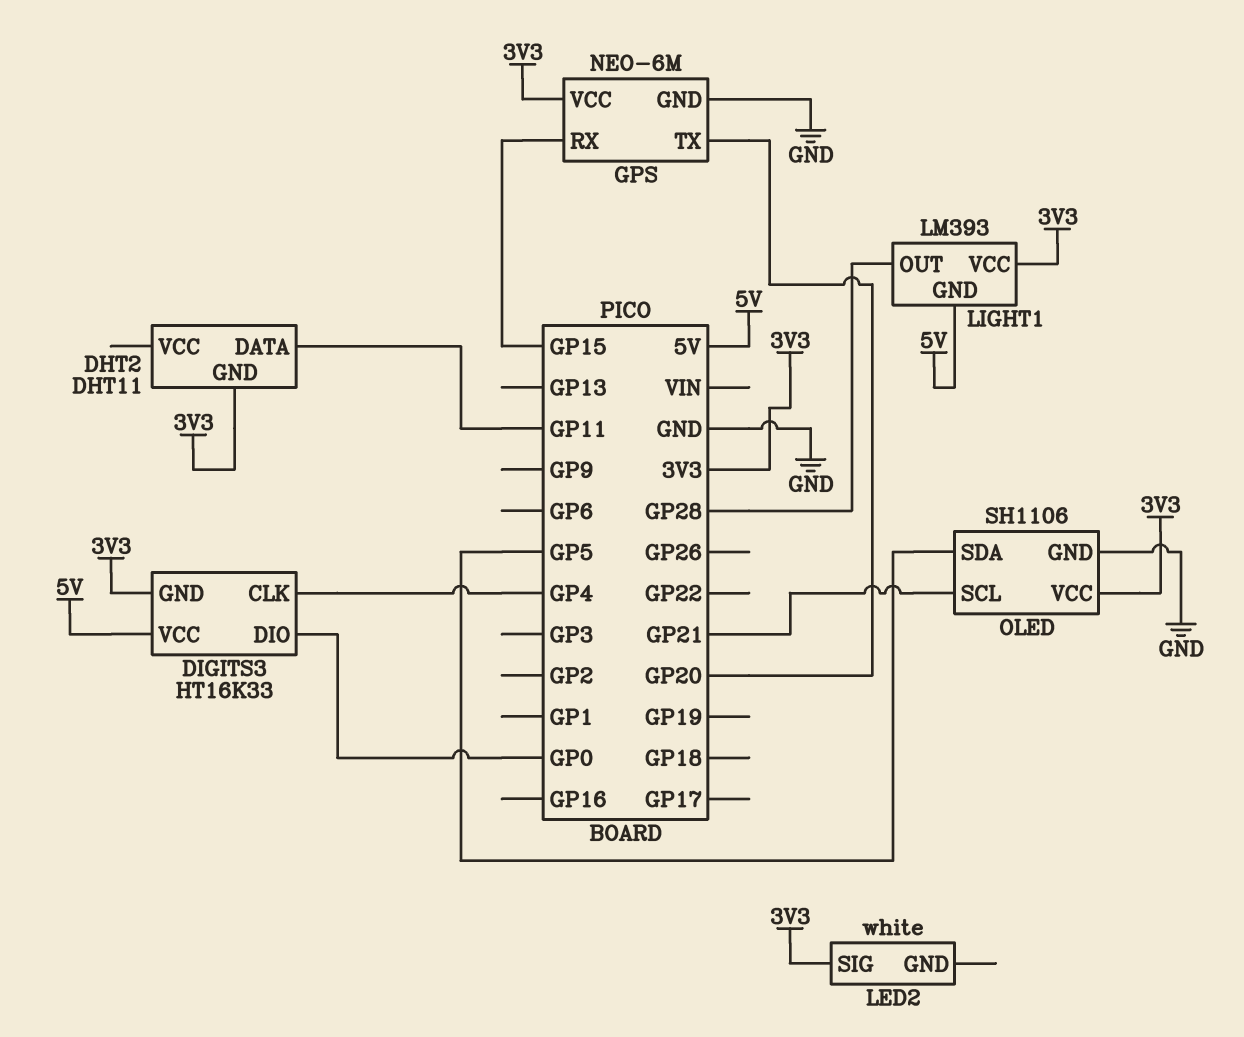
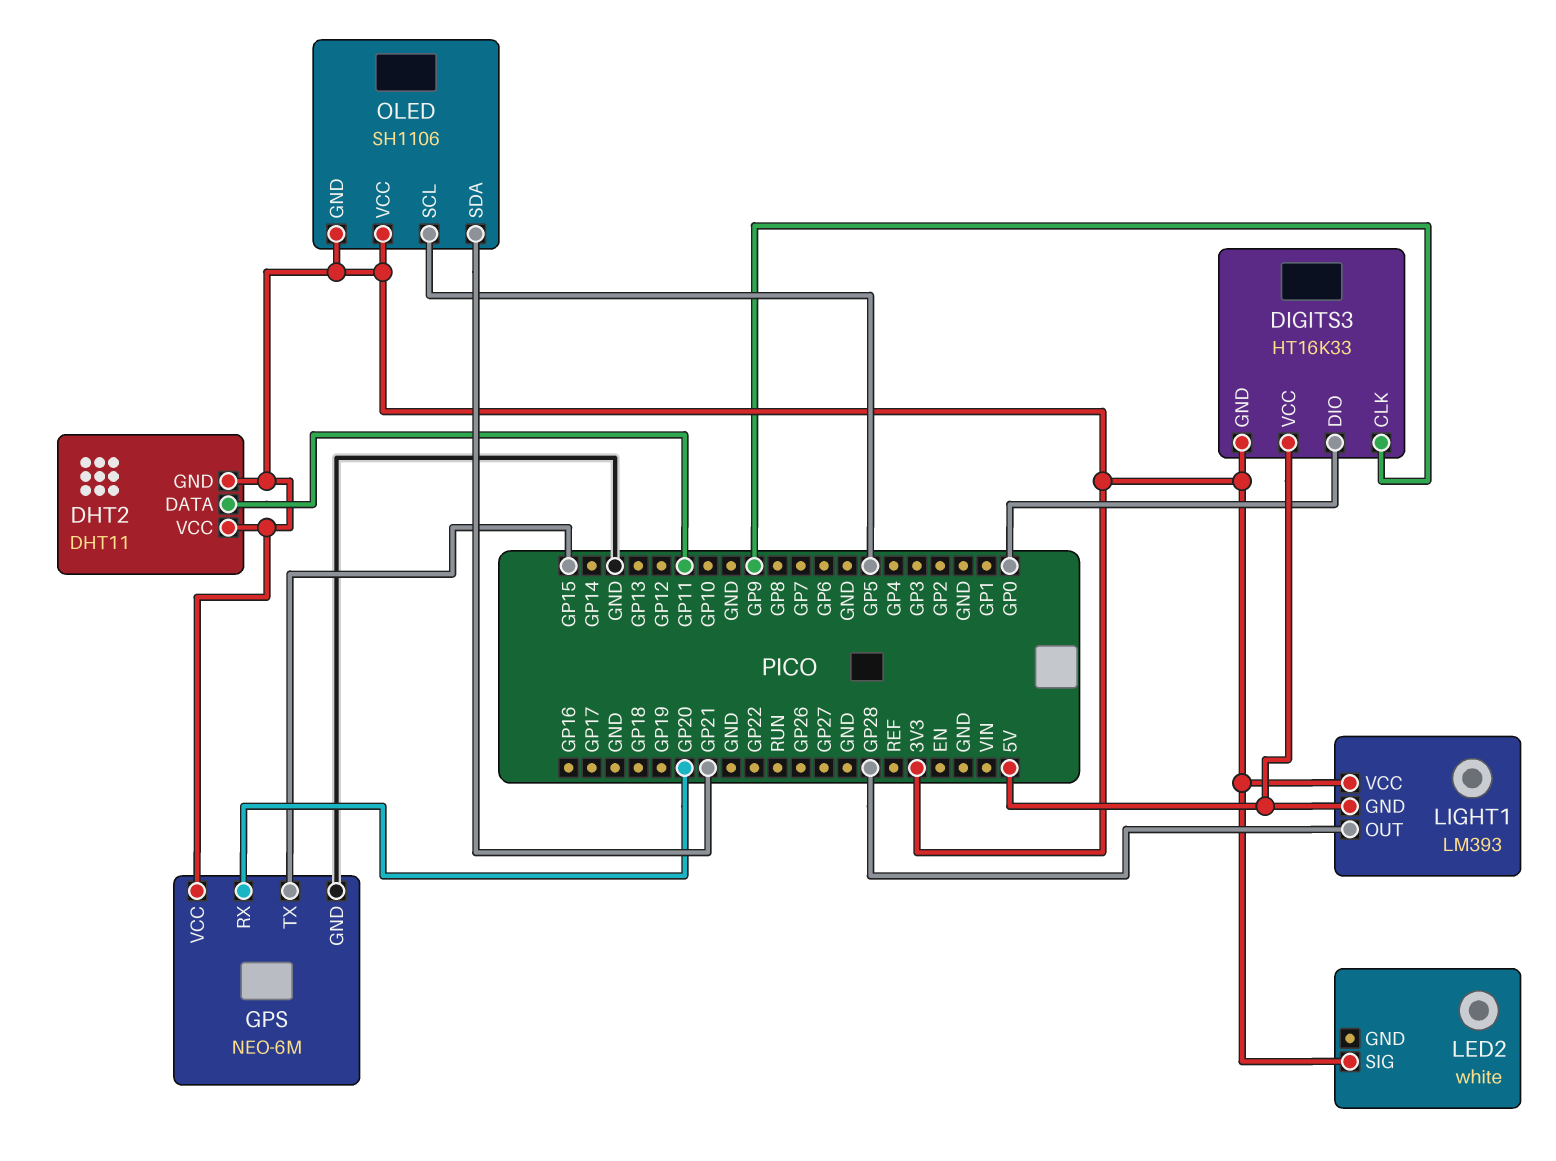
DHT2 pin VCC: none -> 3V3
DIGITS3 pin CLK: GP4 -> GP9
GPS pin RX: GP15 -> GP20
GPS pin TX: GP20 -> GP15
OLED pin GND: GND -> 3V3
OLED pin SCL: GP21 -> GP5
OLED pin SDA: GP5 -> GP21

